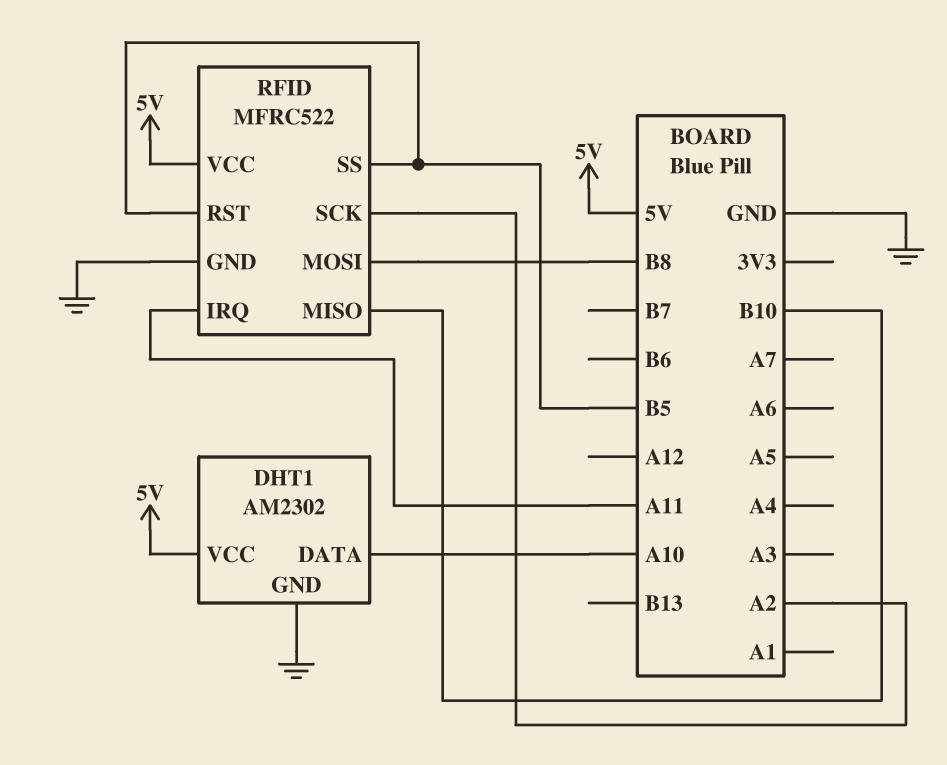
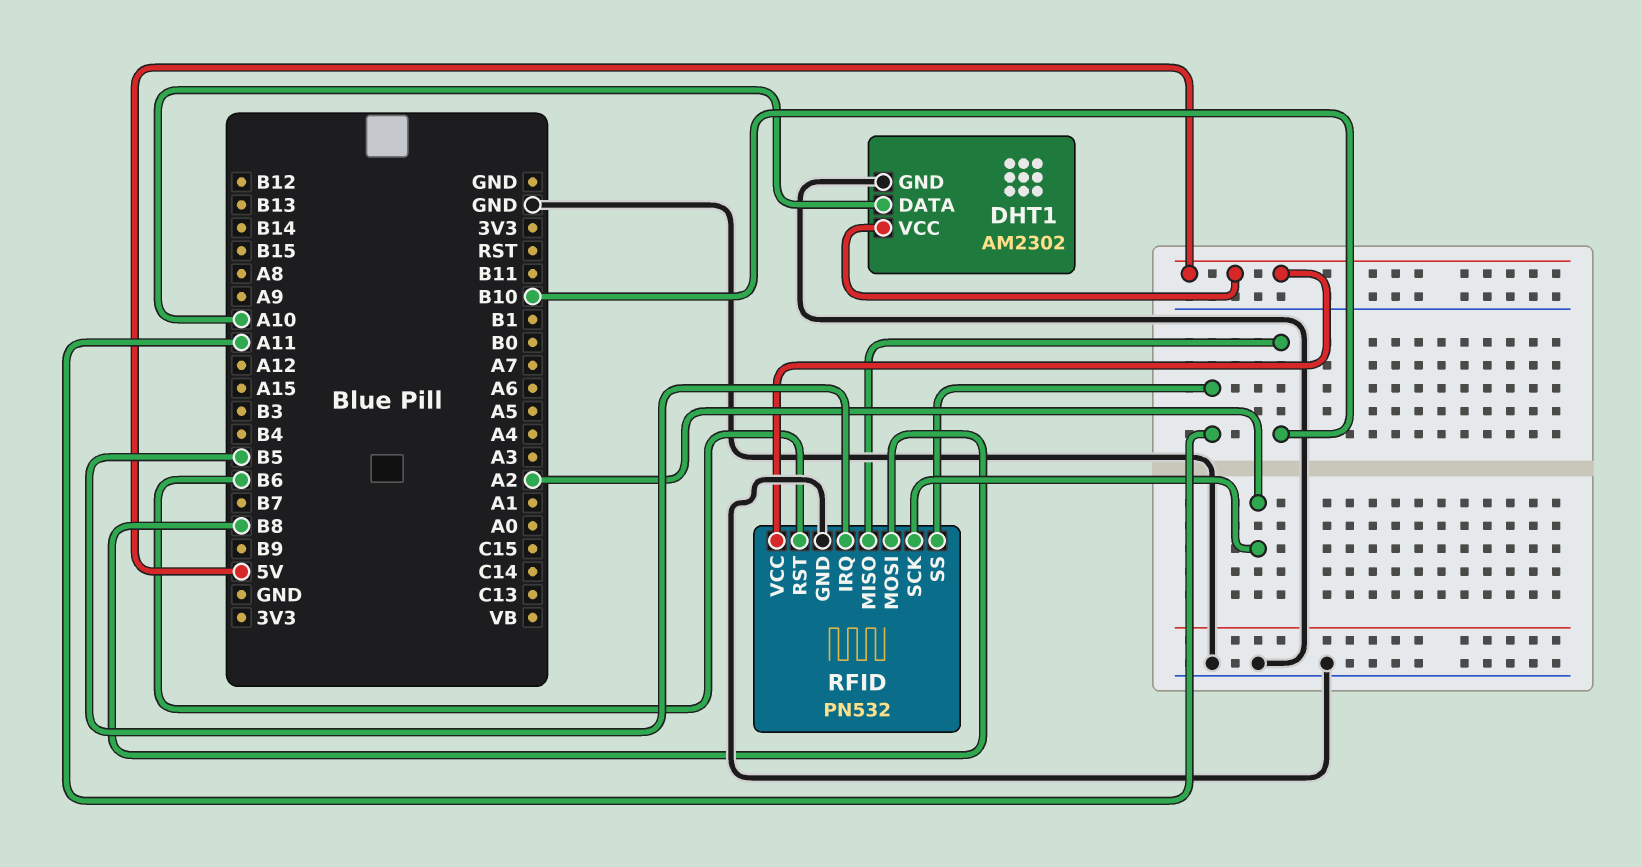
RFID: MFRC522 -> PN532
RFID pin IRQ: A11 -> B5
RFID pin RST: B5 -> B6
RFID pin SS: B5 -> A11

